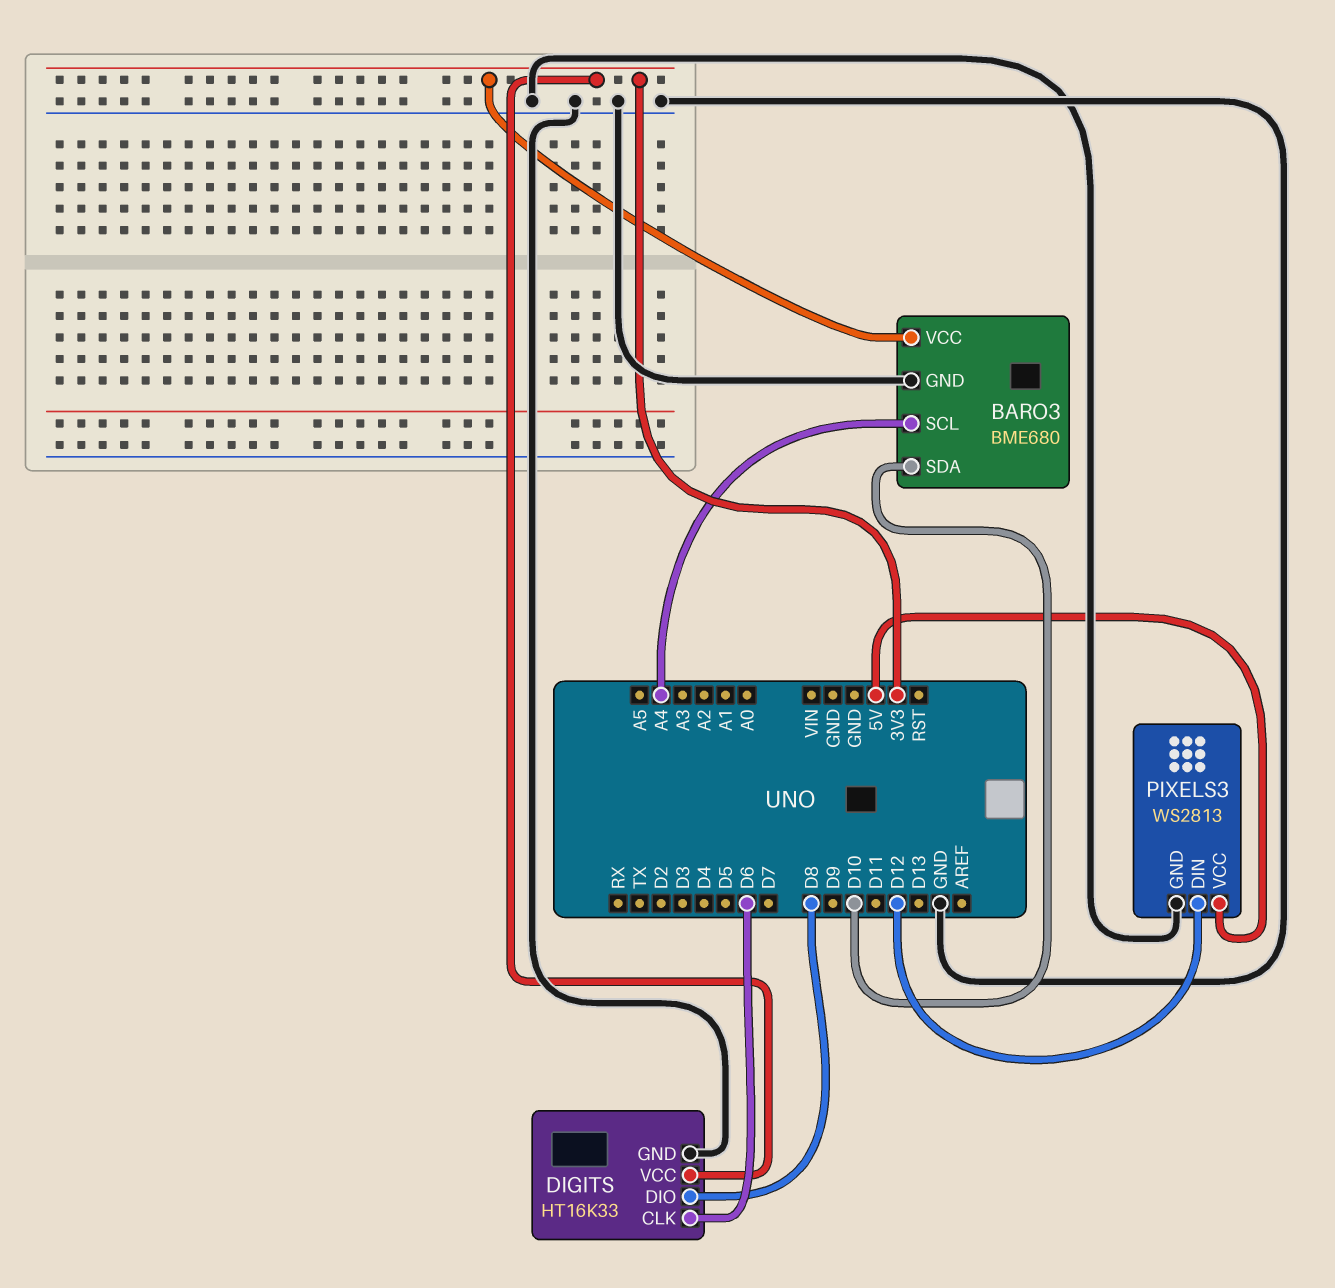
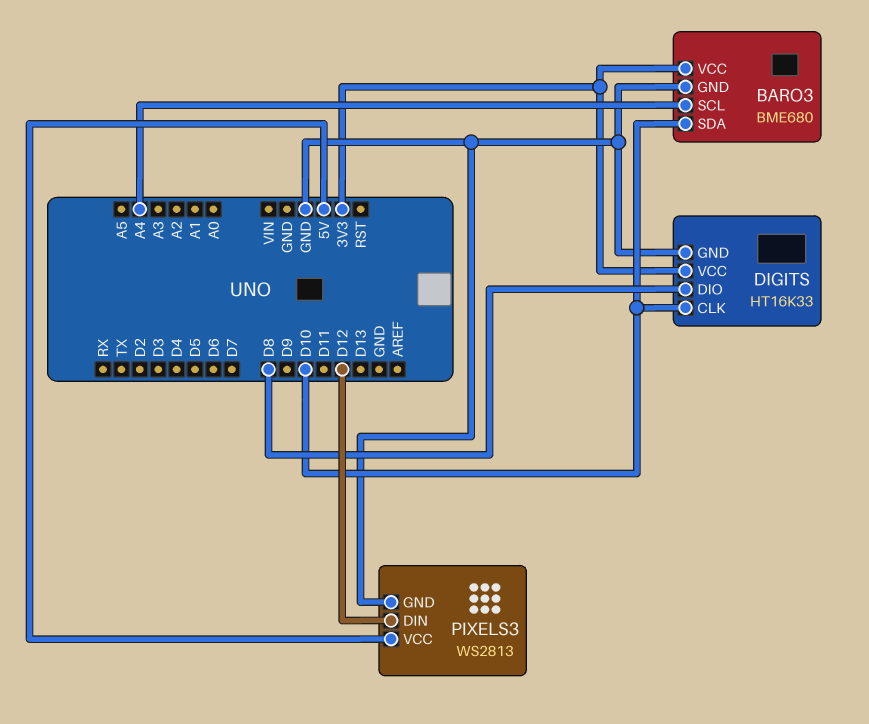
DIGITS pin CLK: D6 -> D10

